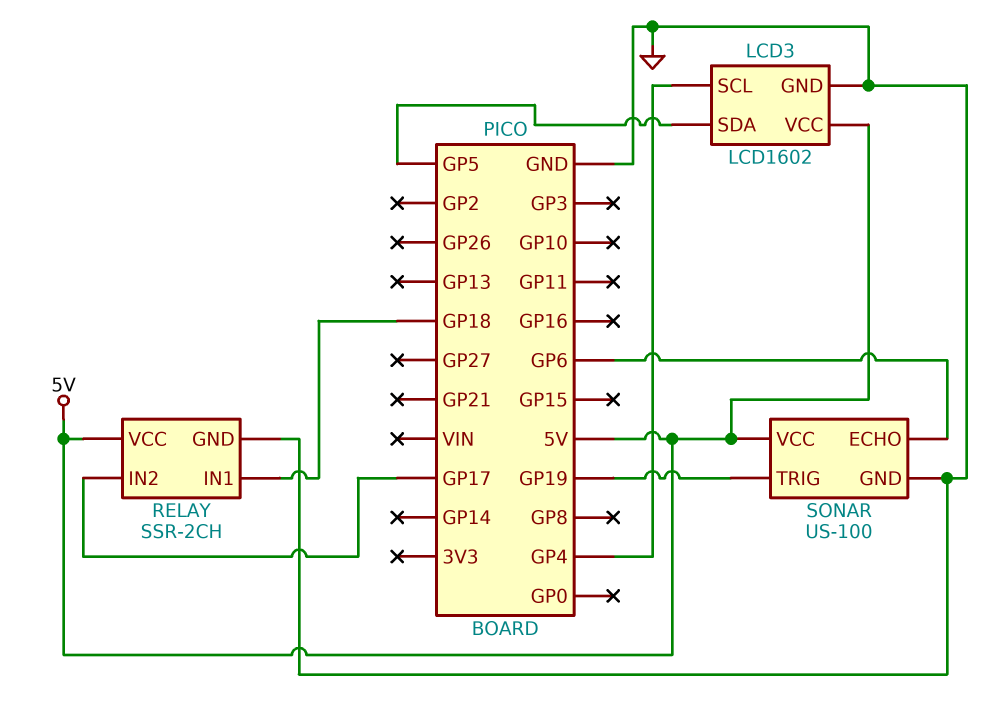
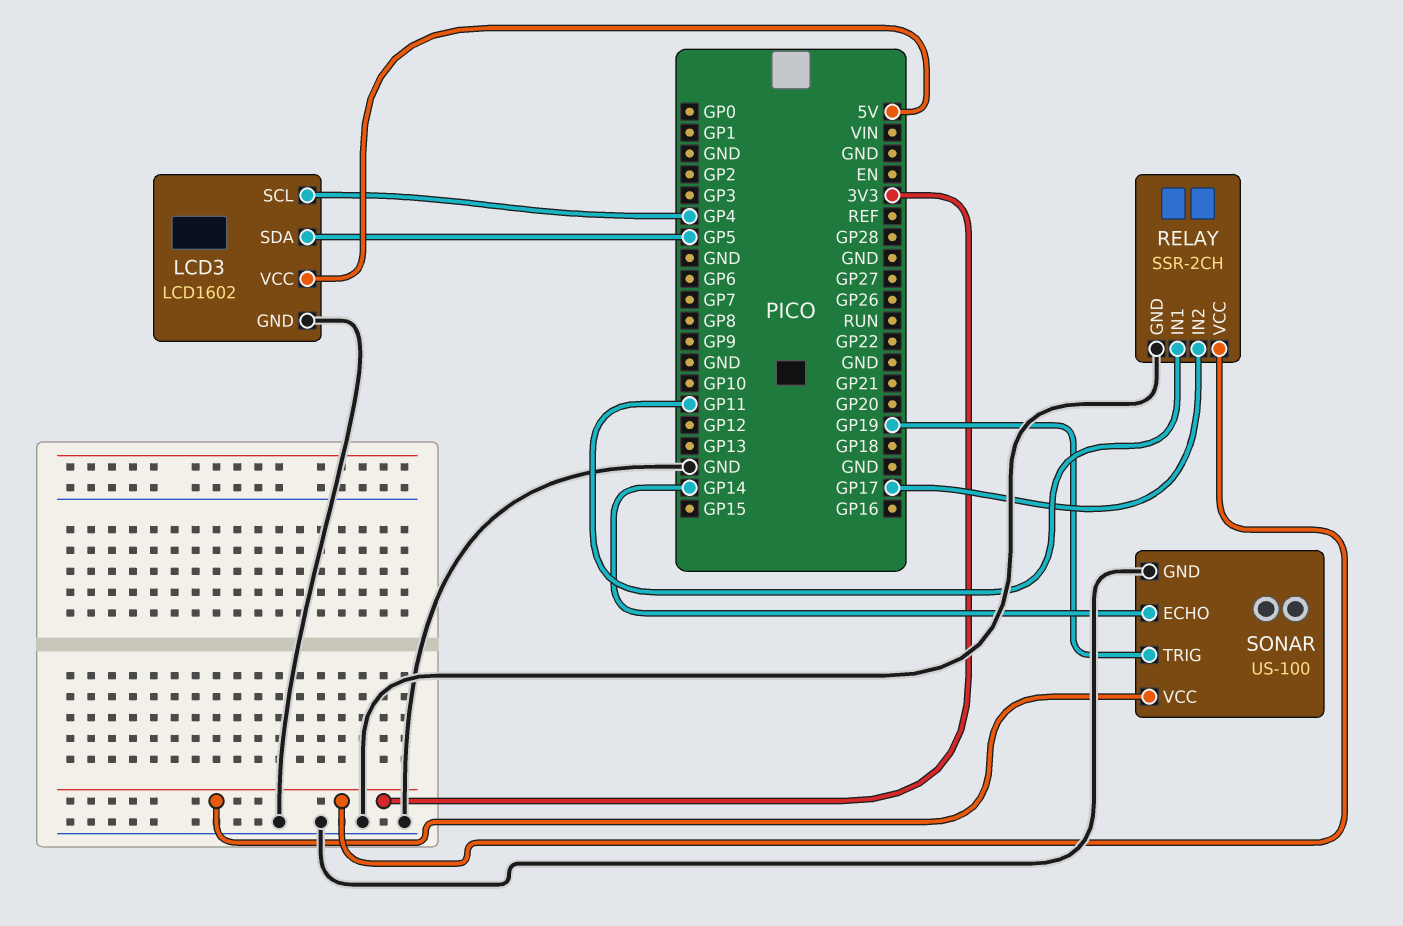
RELAY pin IN1: GP18 -> GP11
RELAY pin VCC: 5V -> 3V3
SONAR pin ECHO: GP6 -> GP14
SONAR pin VCC: 5V -> 3V3

